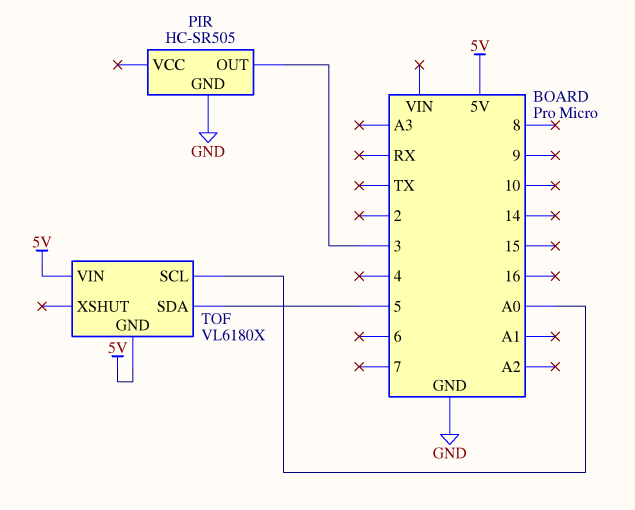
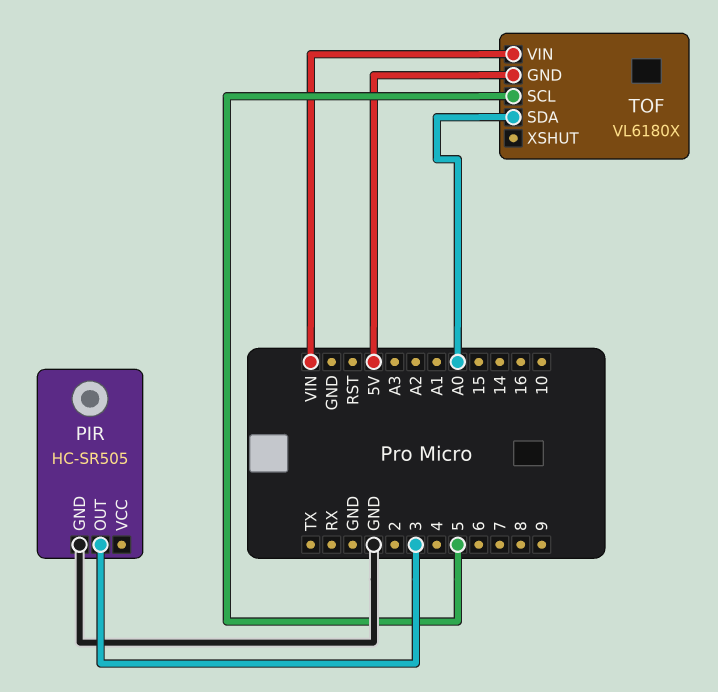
TOF pin SCL: A0 -> 5
TOF pin SDA: 5 -> A0
TOF pin VIN: 5V -> VIN

